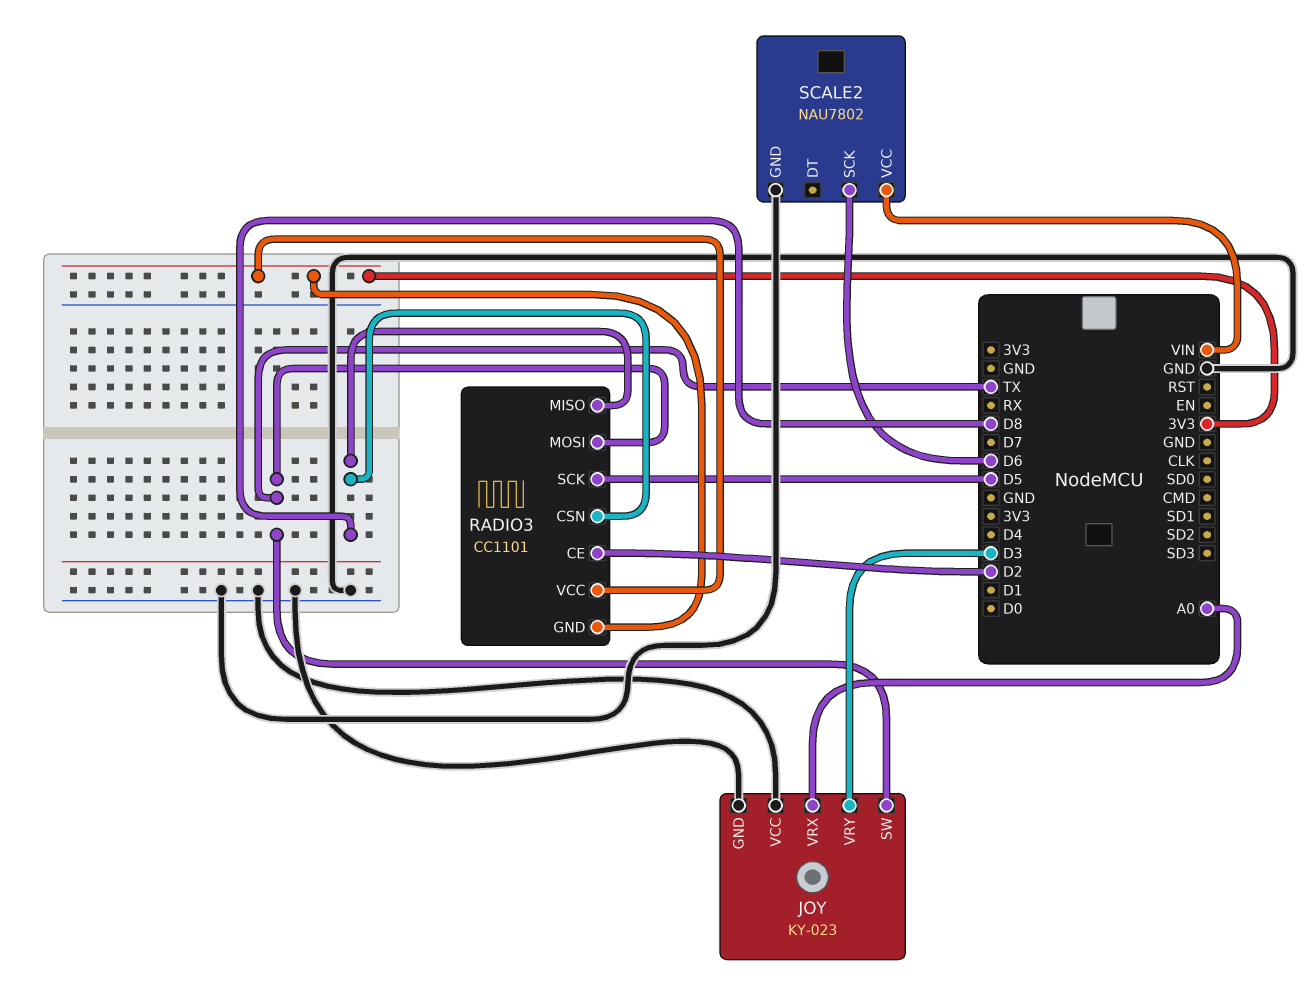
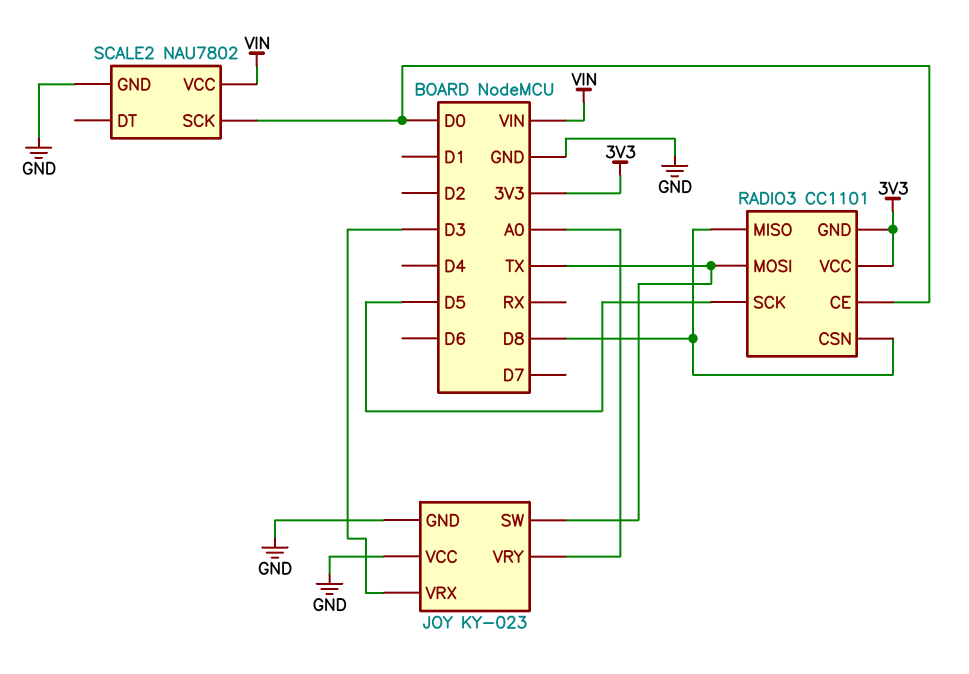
JOY pin VRX: A0 -> D3
JOY pin VRY: D3 -> A0
RADIO3 pin CE: D2 -> D0
SCALE2 pin SCK: D6 -> D0

